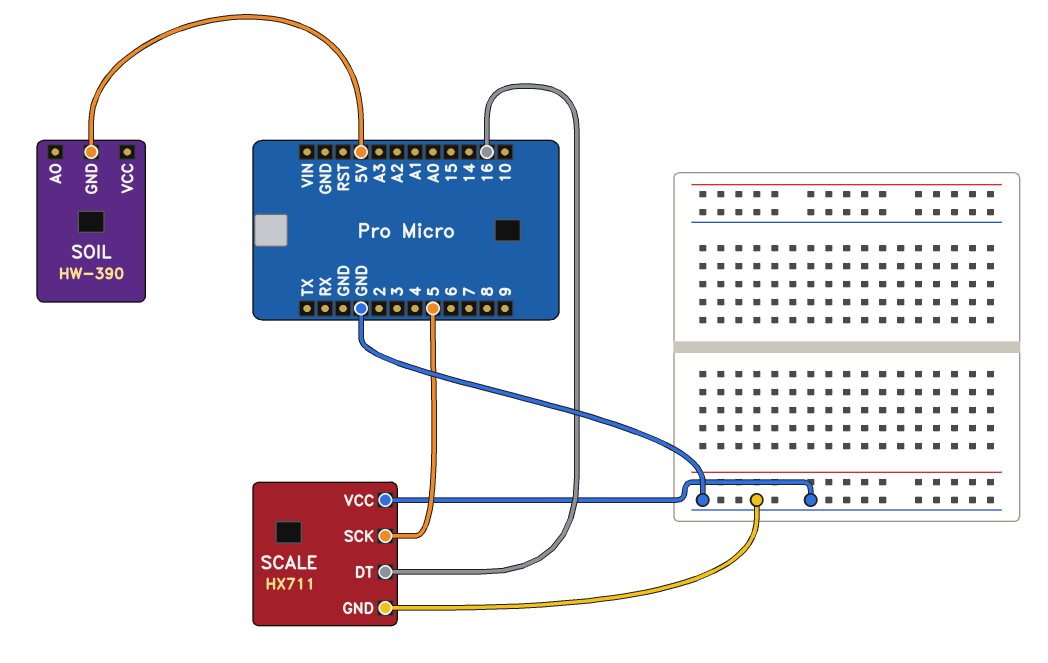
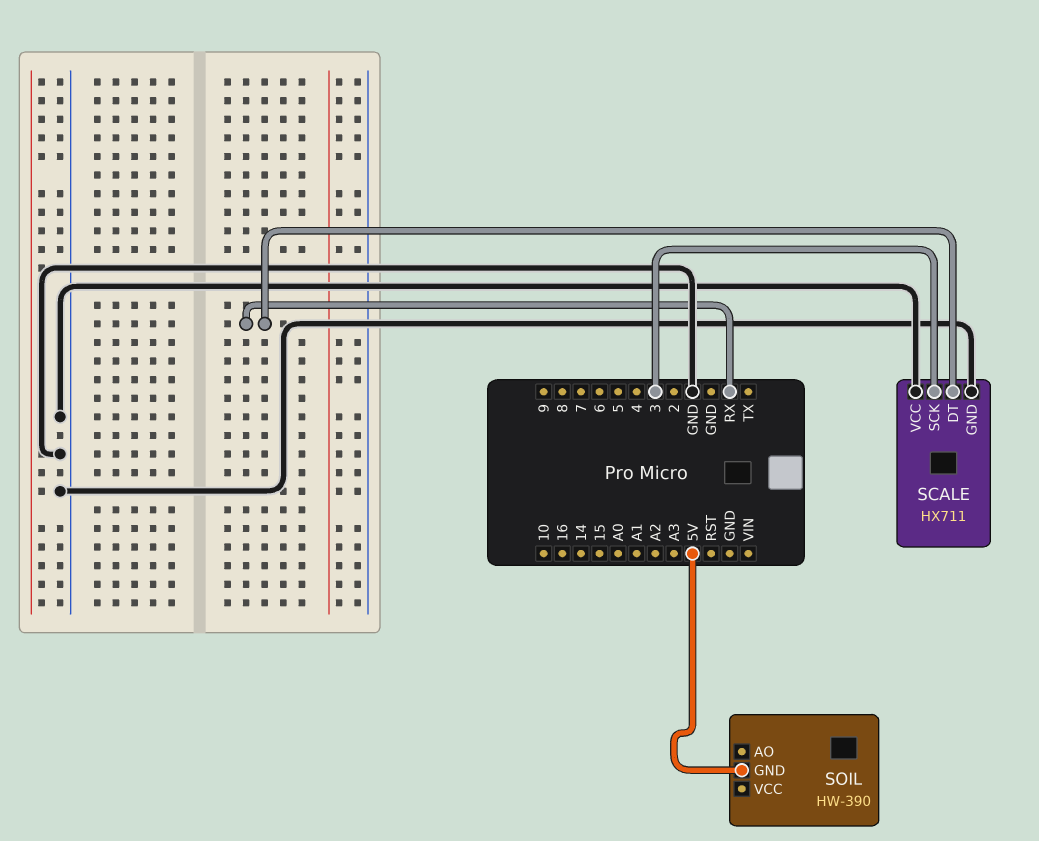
SCALE pin DT: 16 -> RX
SCALE pin SCK: 5 -> 3

